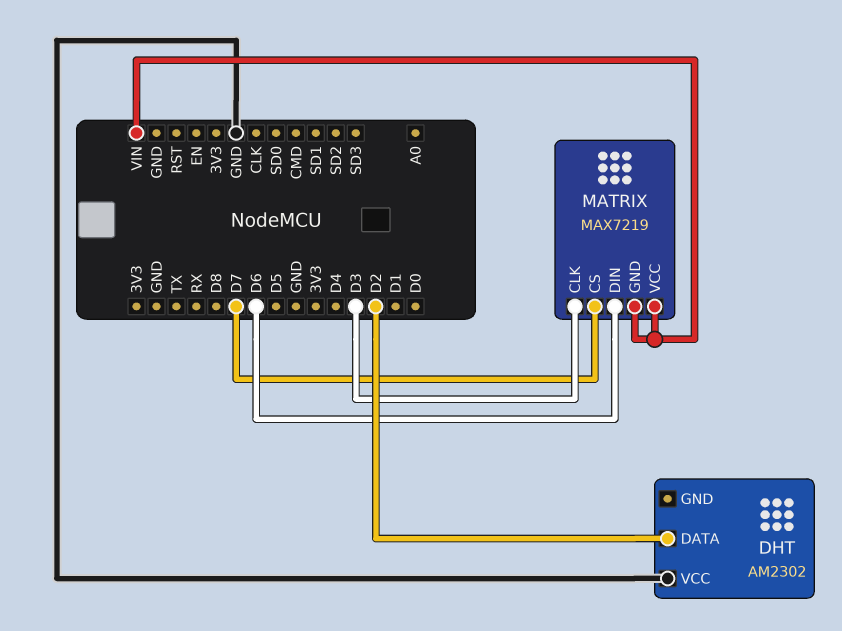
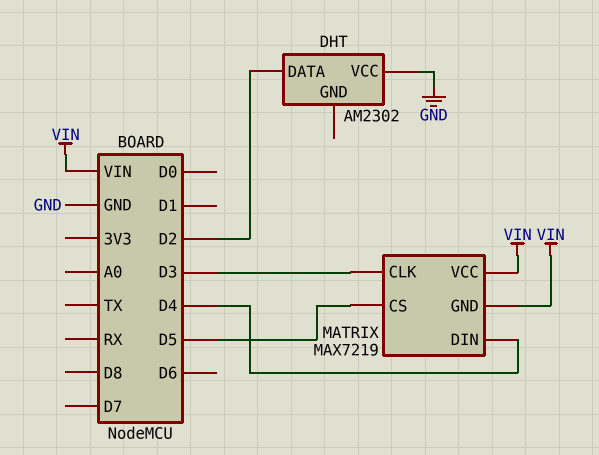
MATRIX pin CS: D7 -> D5
MATRIX pin DIN: D6 -> D4

